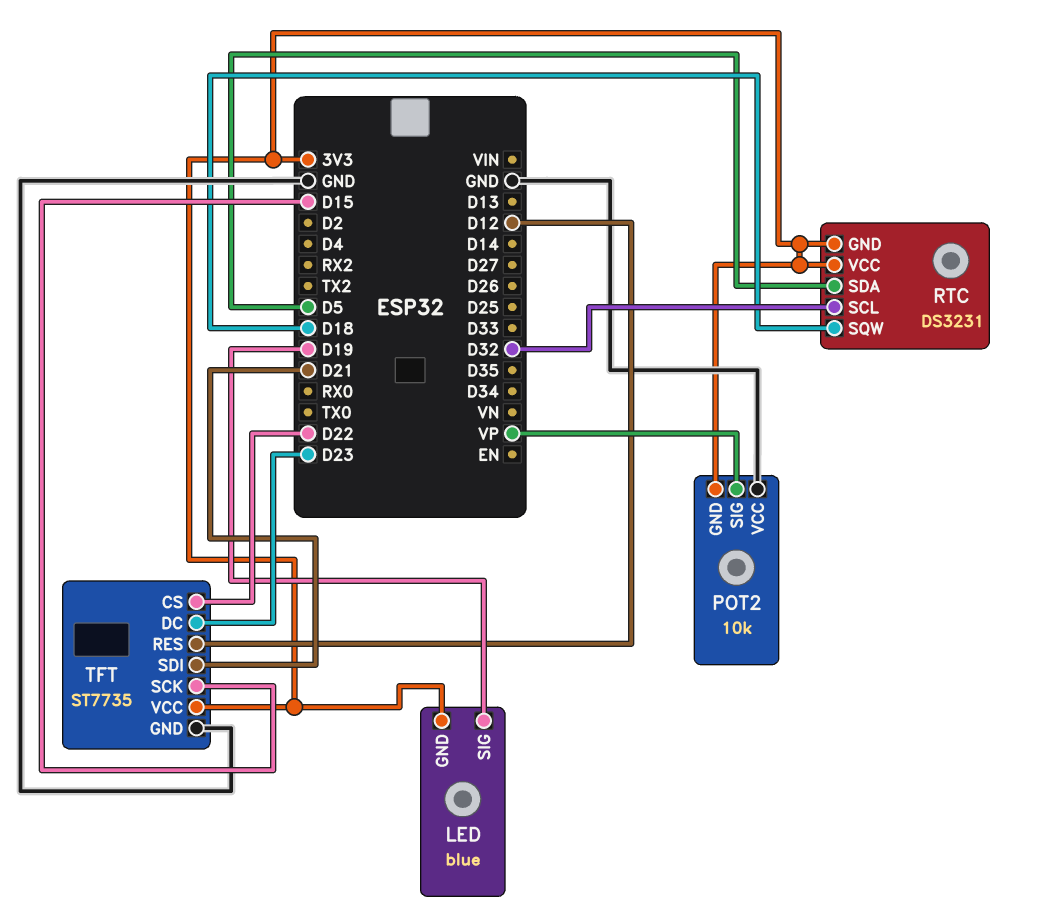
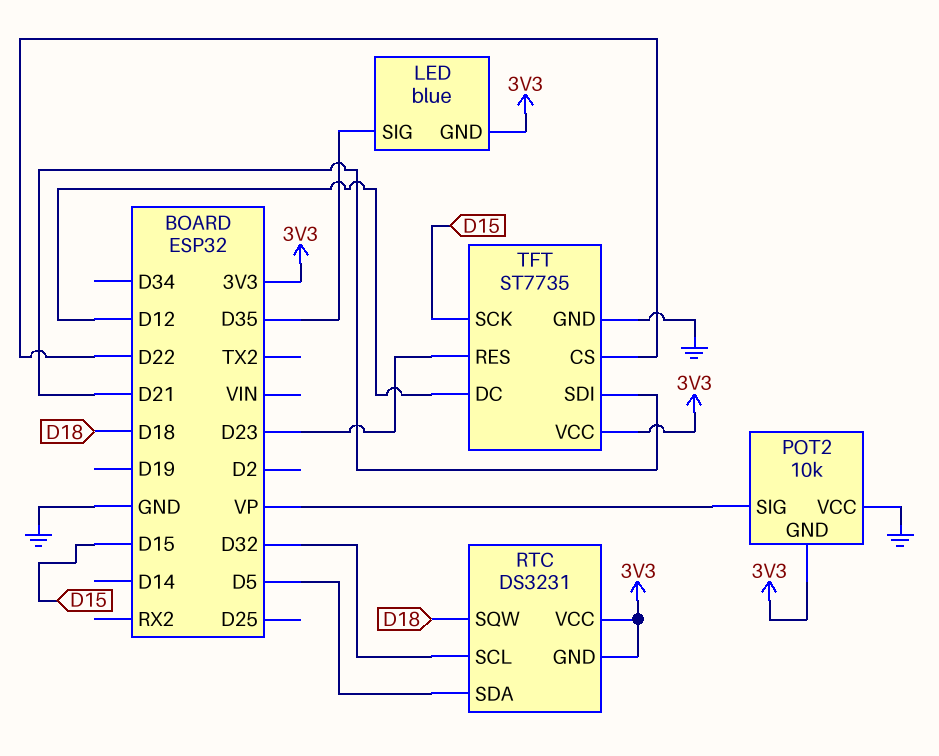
LED pin SIG: D19 -> D35
TFT pin DC: D23 -> D12
TFT pin RES: D12 -> D23

